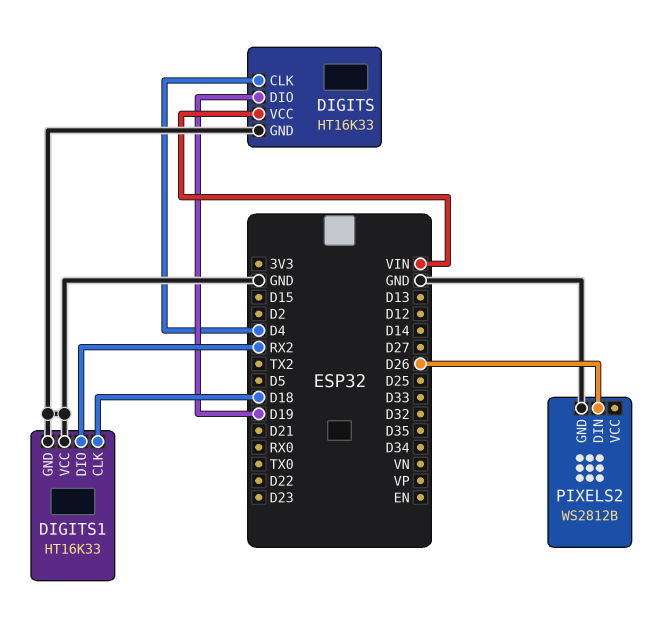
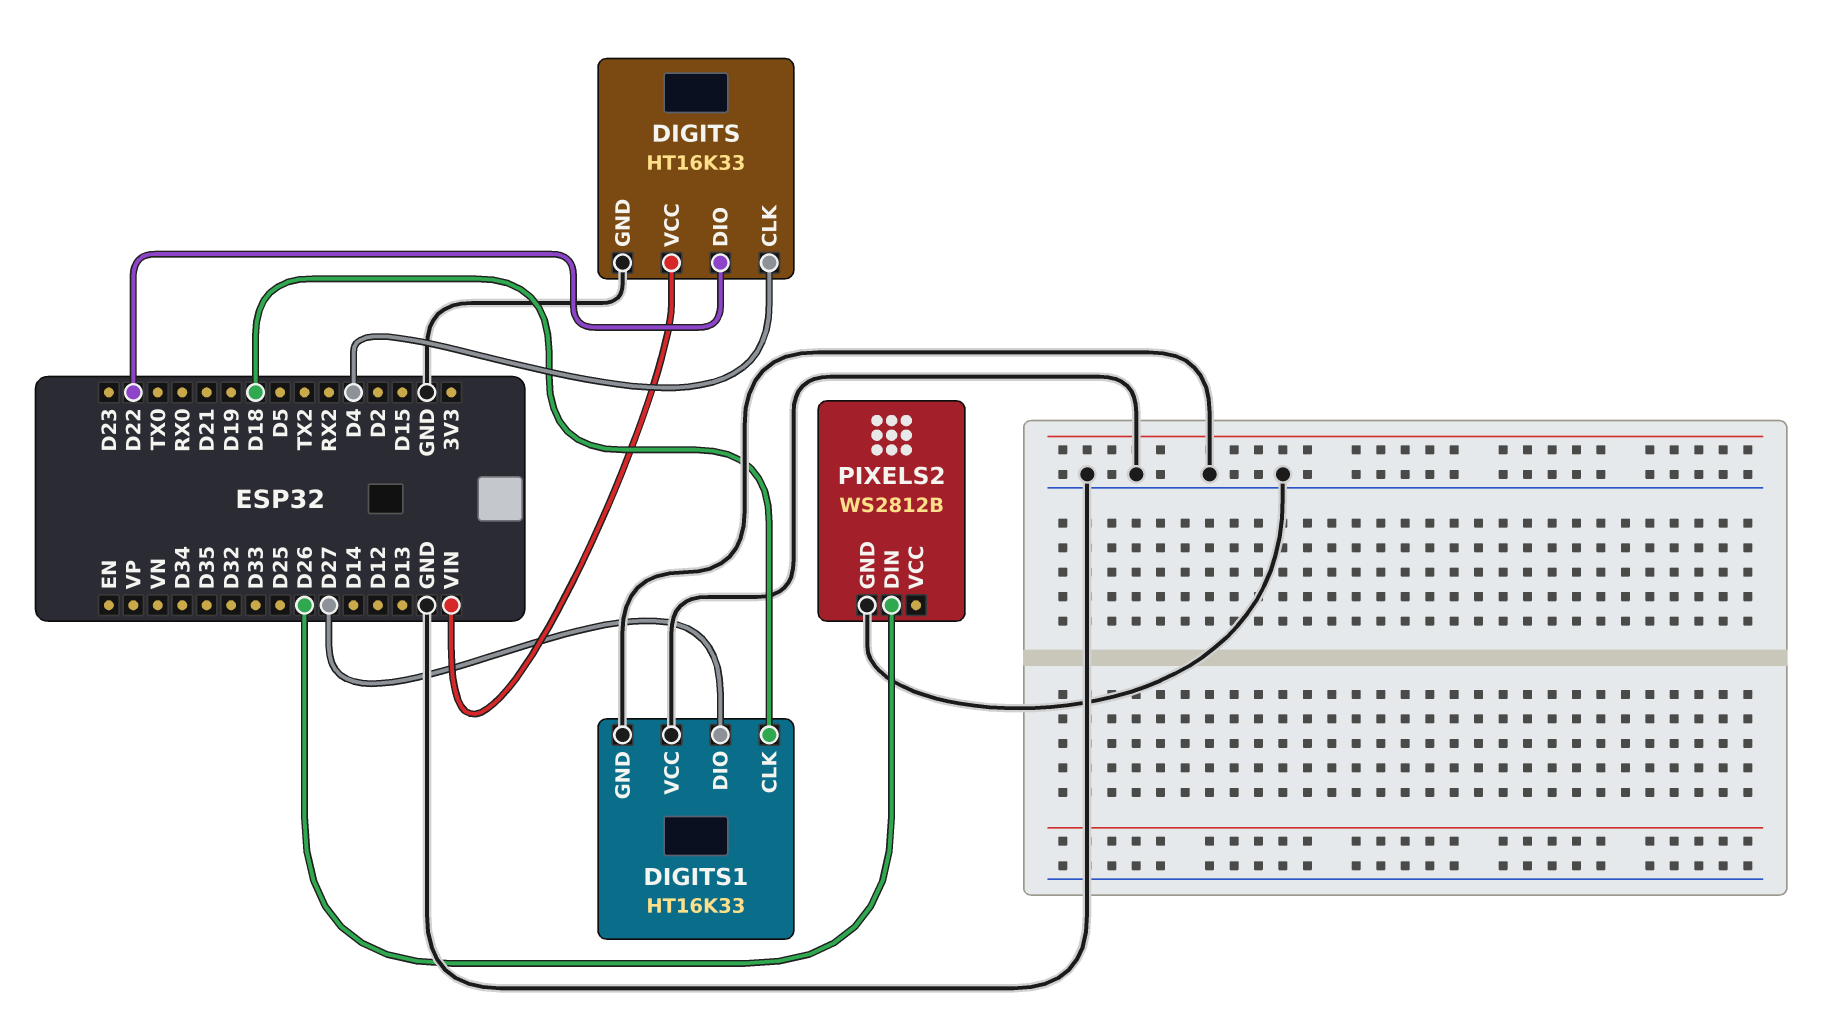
DIGITS pin DIO: D19 -> D22
DIGITS1 pin DIO: RX2 -> D27

